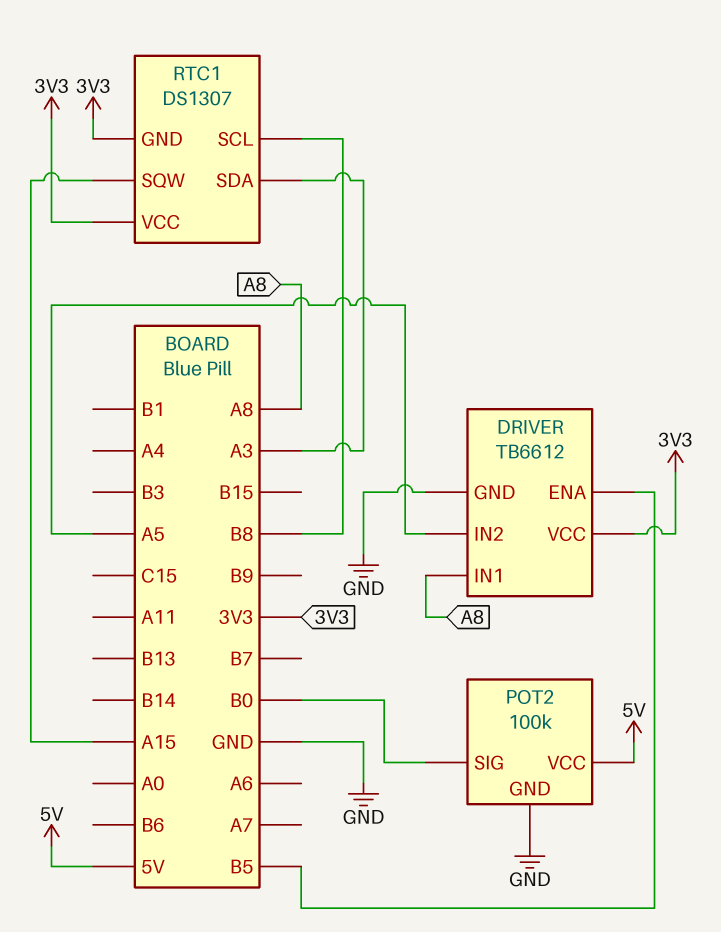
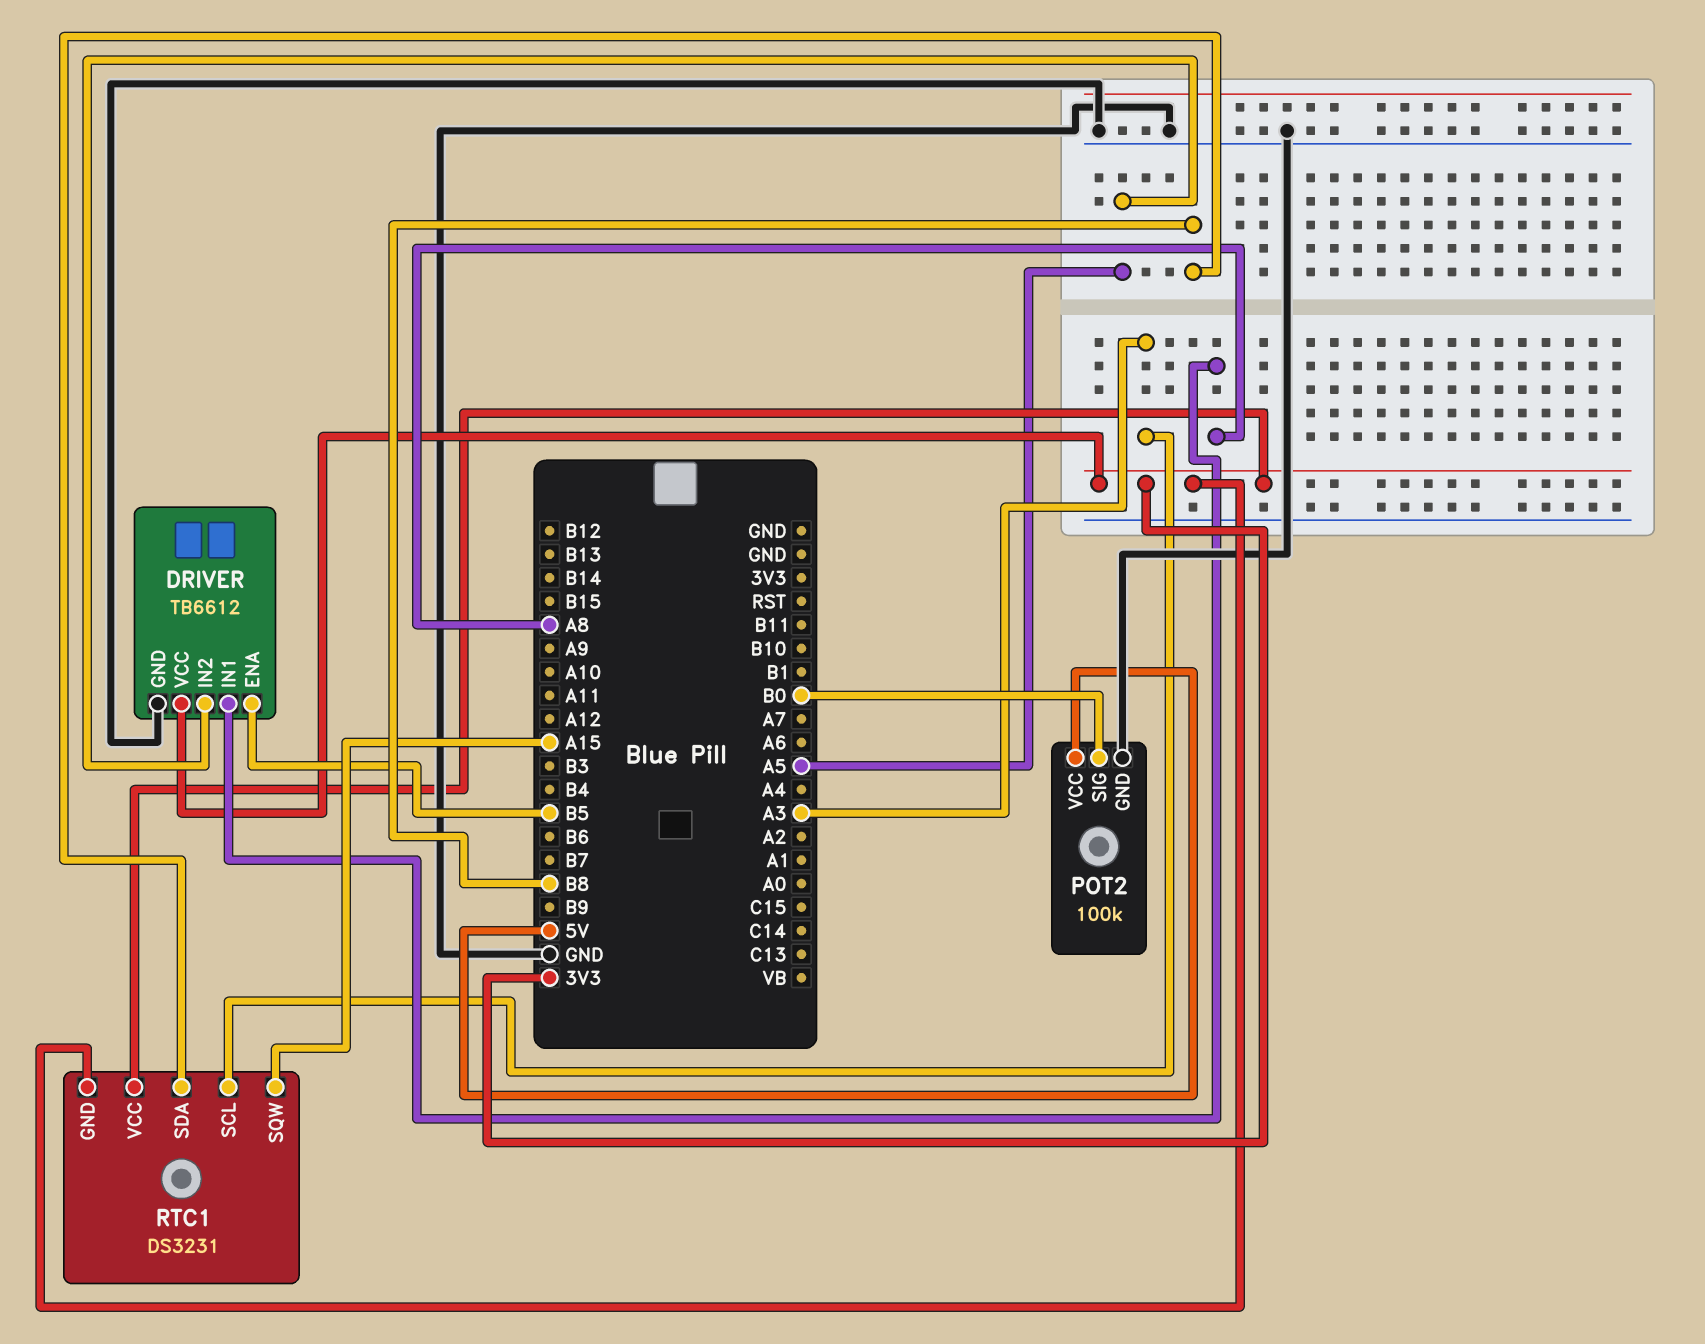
RTC1: DS1307 -> DS3231
RTC1 pin SCL: B8 -> A3
RTC1 pin SDA: A3 -> B8

